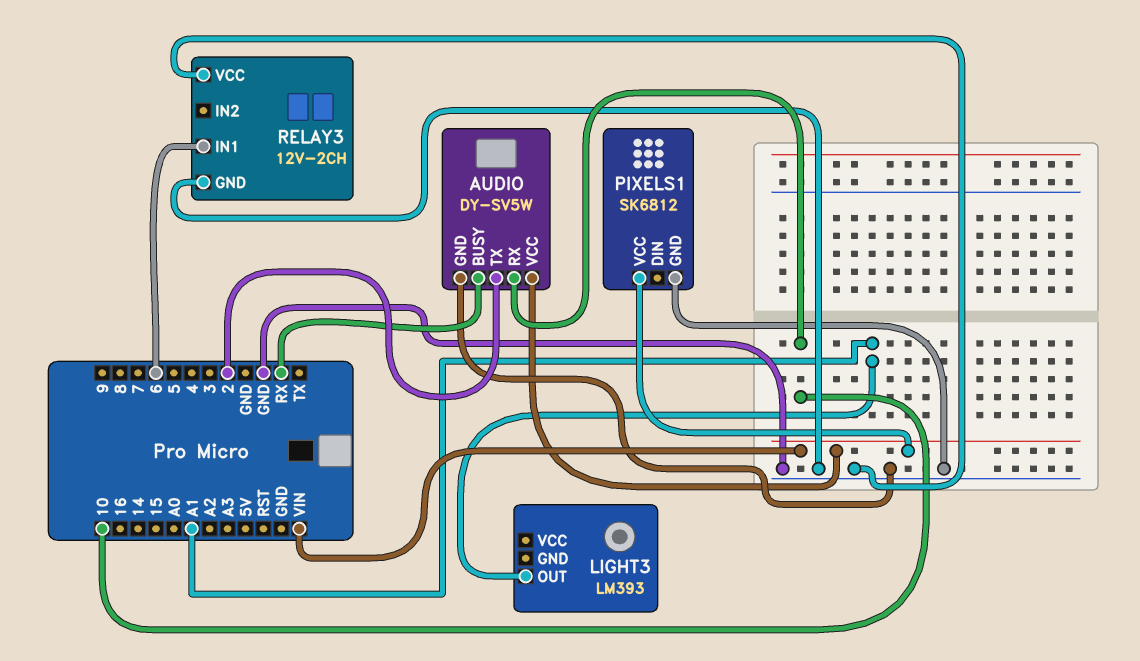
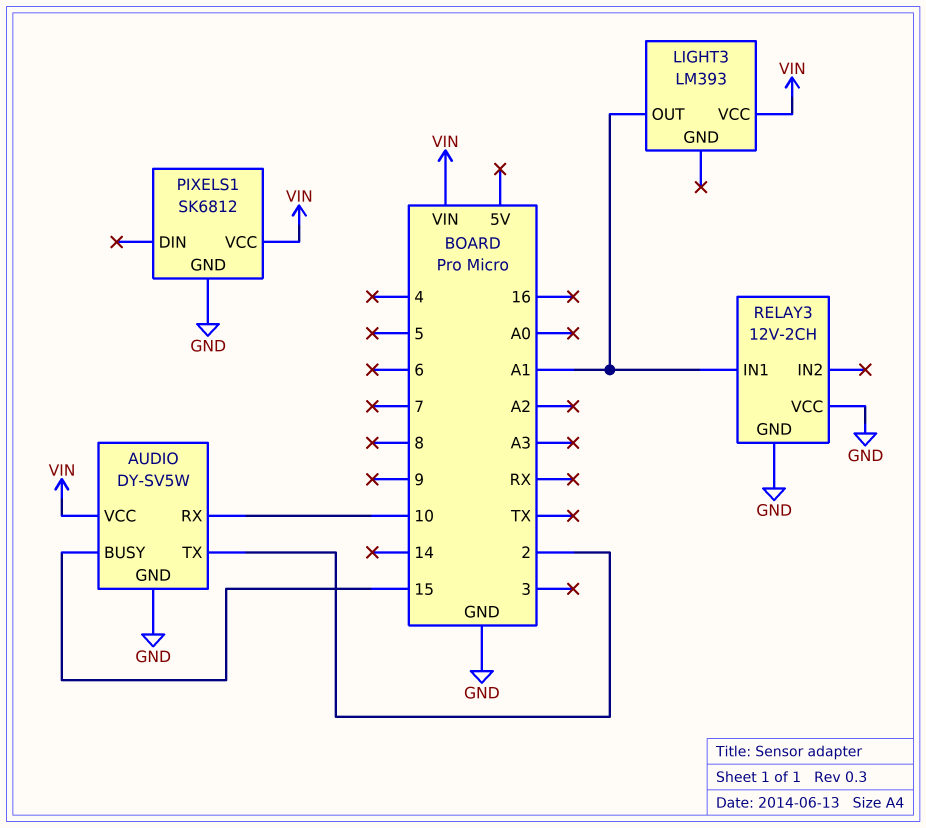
AUDIO pin BUSY: RX -> 15
LIGHT3 pin VCC: none -> VIN
RELAY3 pin IN1: 6 -> A1

